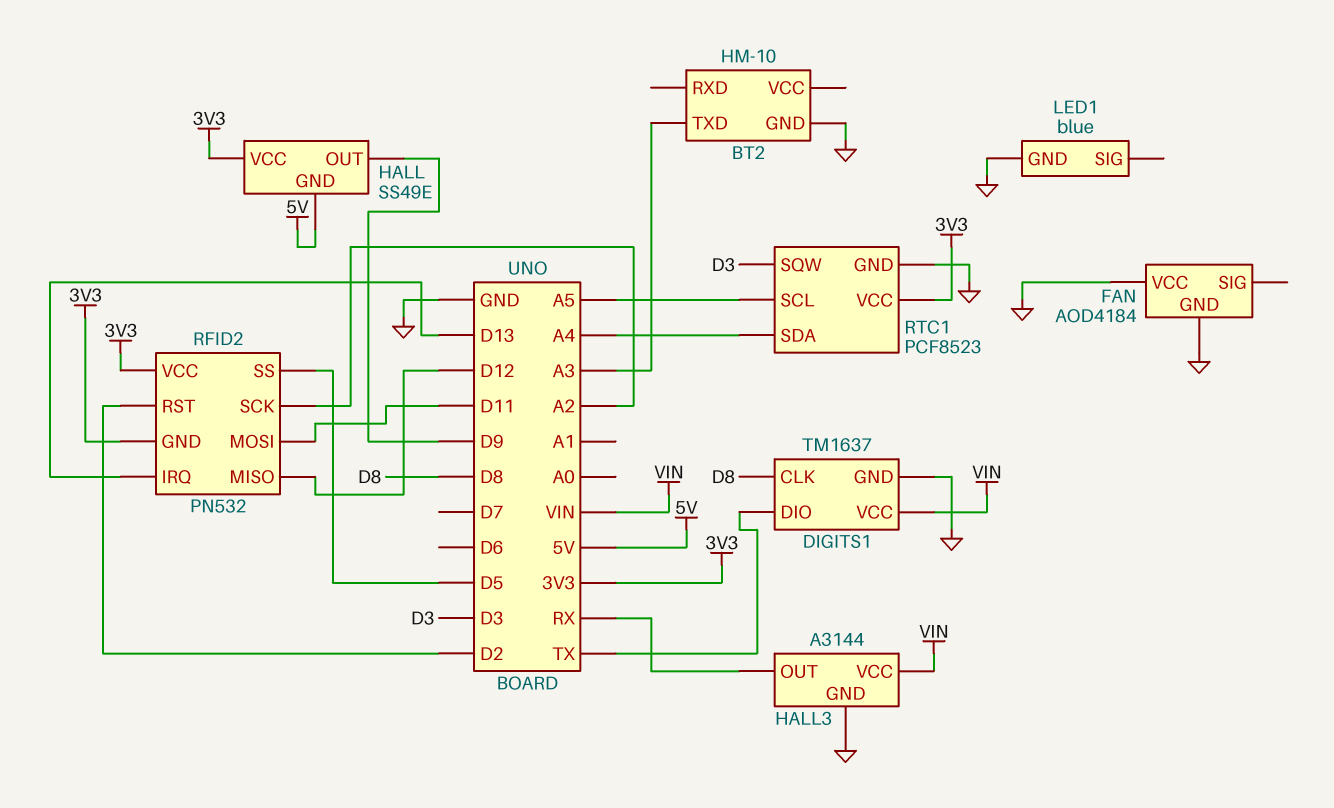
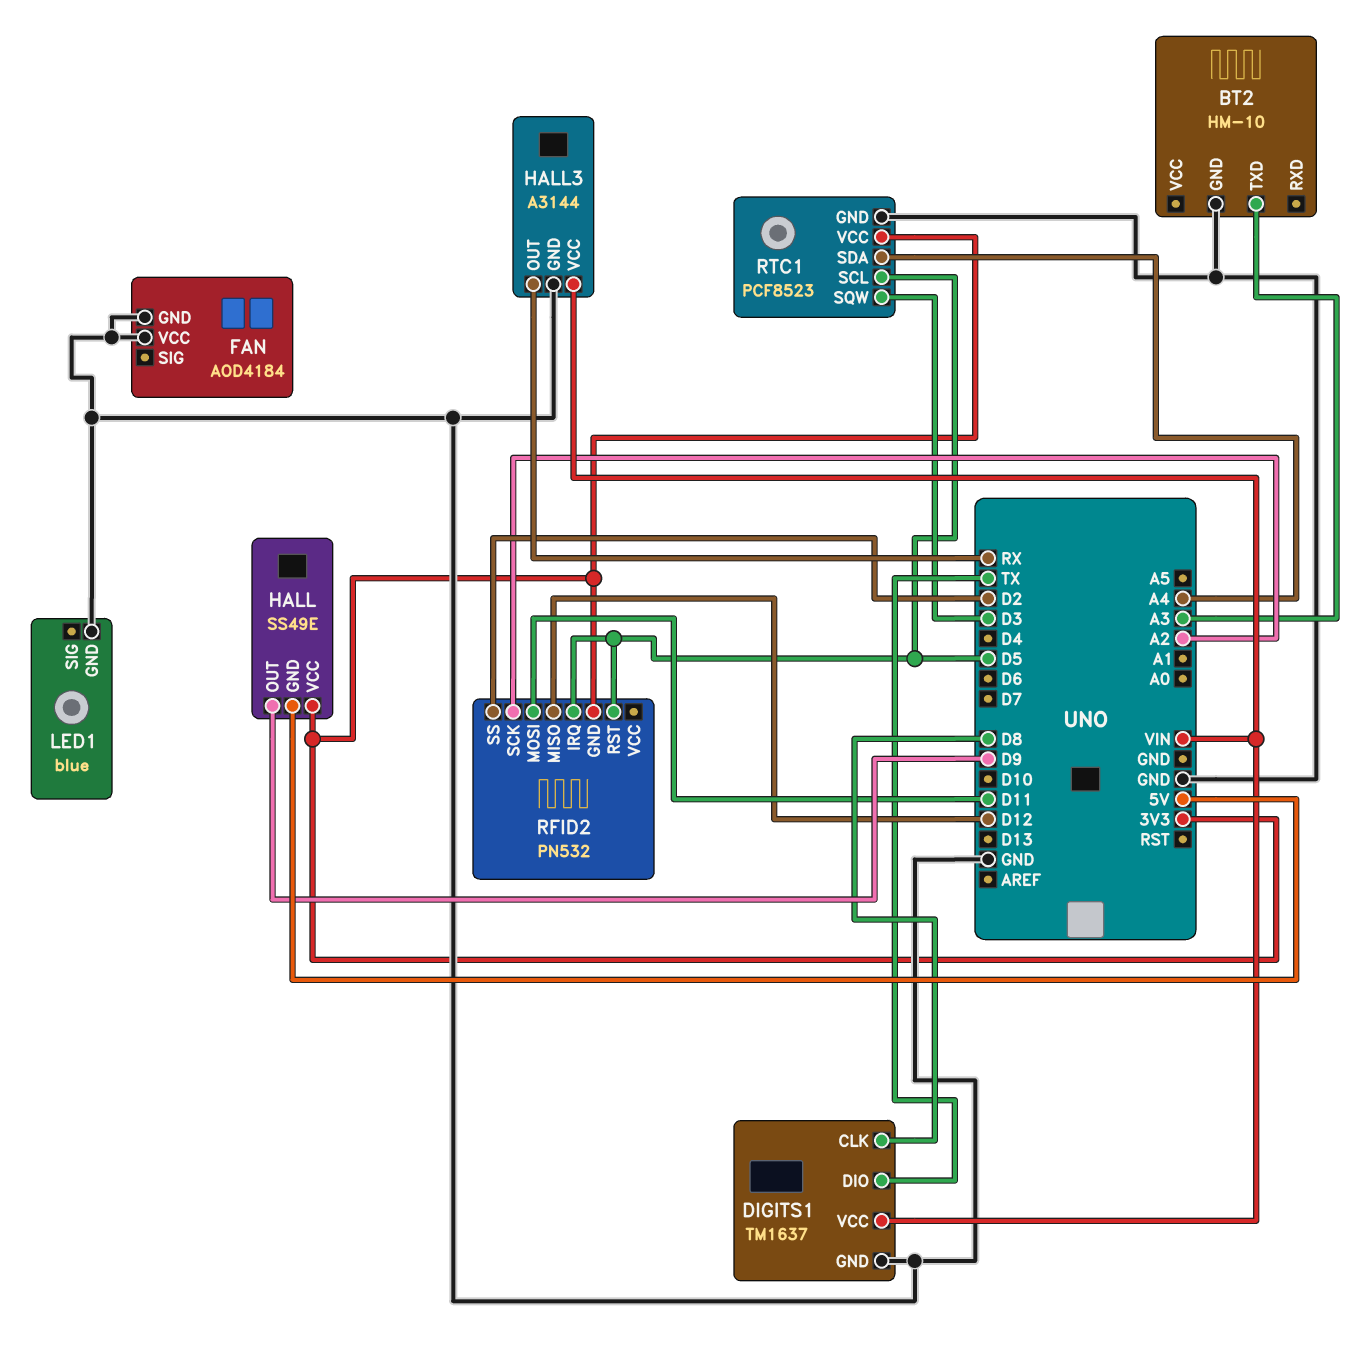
RFID2 pin IRQ: D13 -> D5
RFID2 pin RST: D2 -> D5
RFID2 pin SS: D5 -> D2
RFID2 pin VCC: 3V3 -> none
RTC1 pin SCL: A5 -> D5

